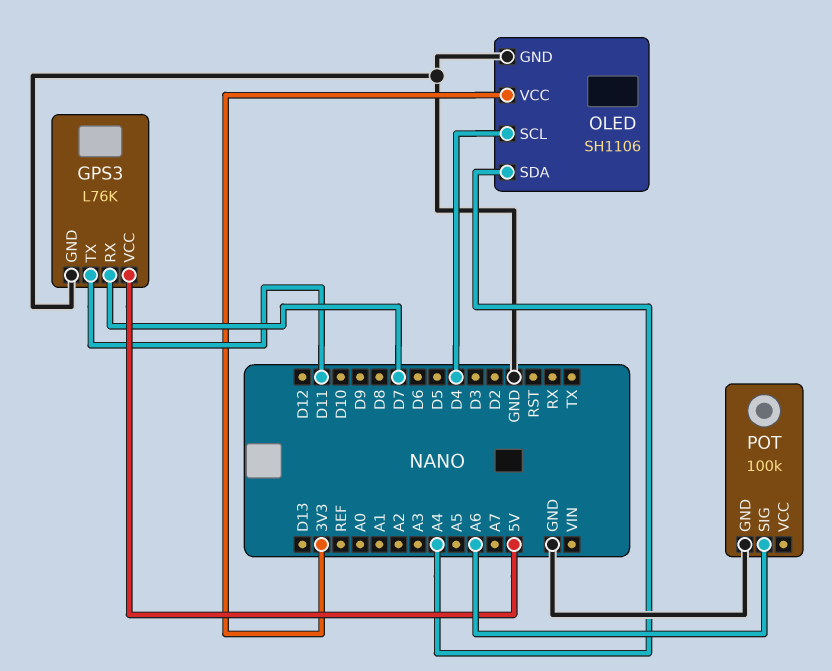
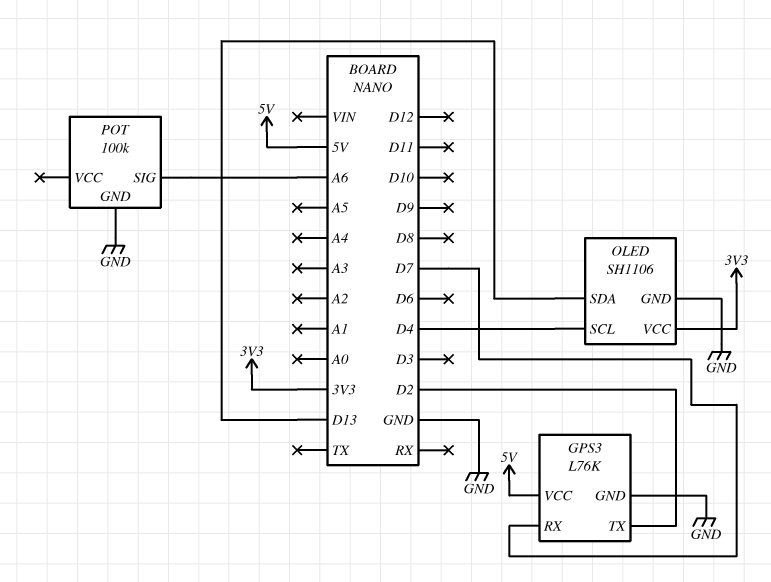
GPS3 pin TX: D11 -> D2
OLED pin SDA: A4 -> D13

